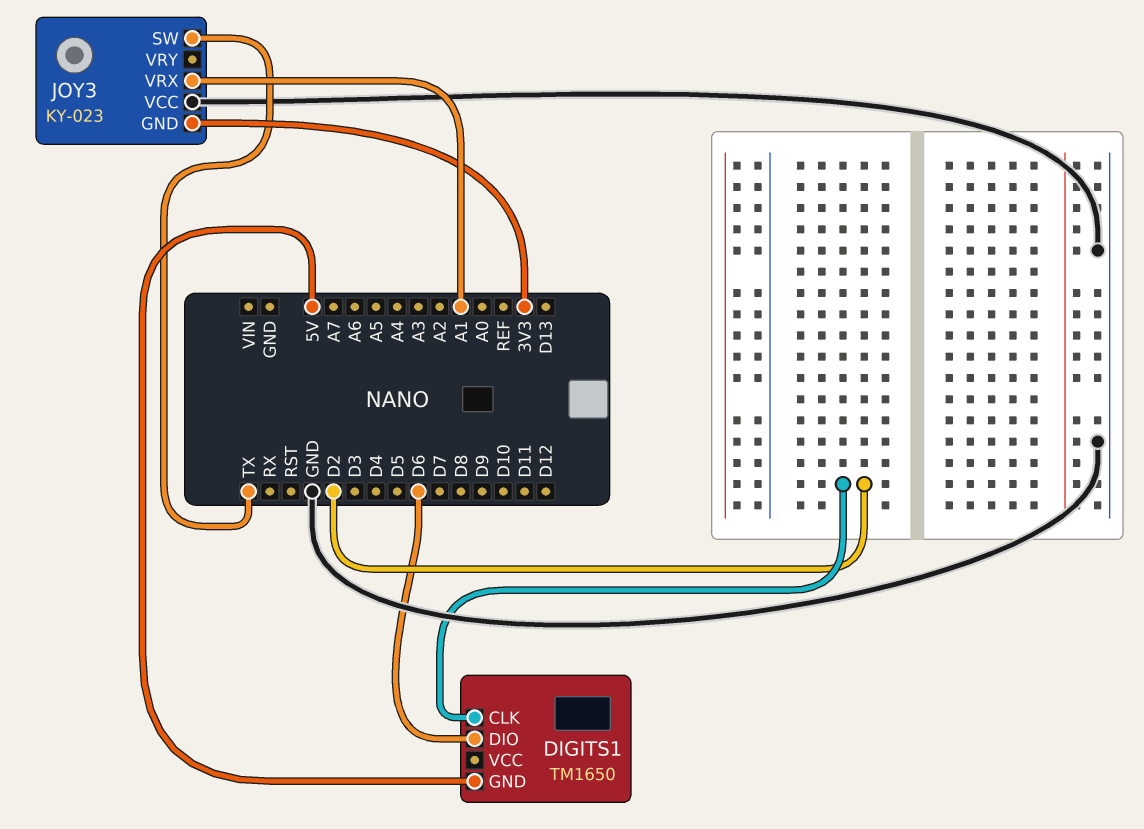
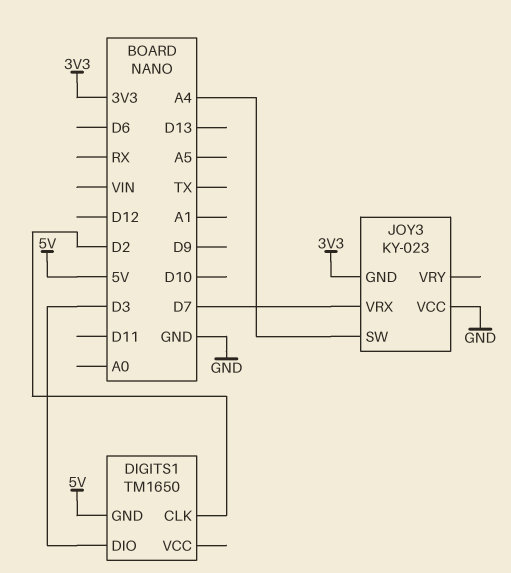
DIGITS1 pin DIO: D6 -> D3
JOY3 pin SW: TX -> A4
JOY3 pin VRX: A1 -> D7

